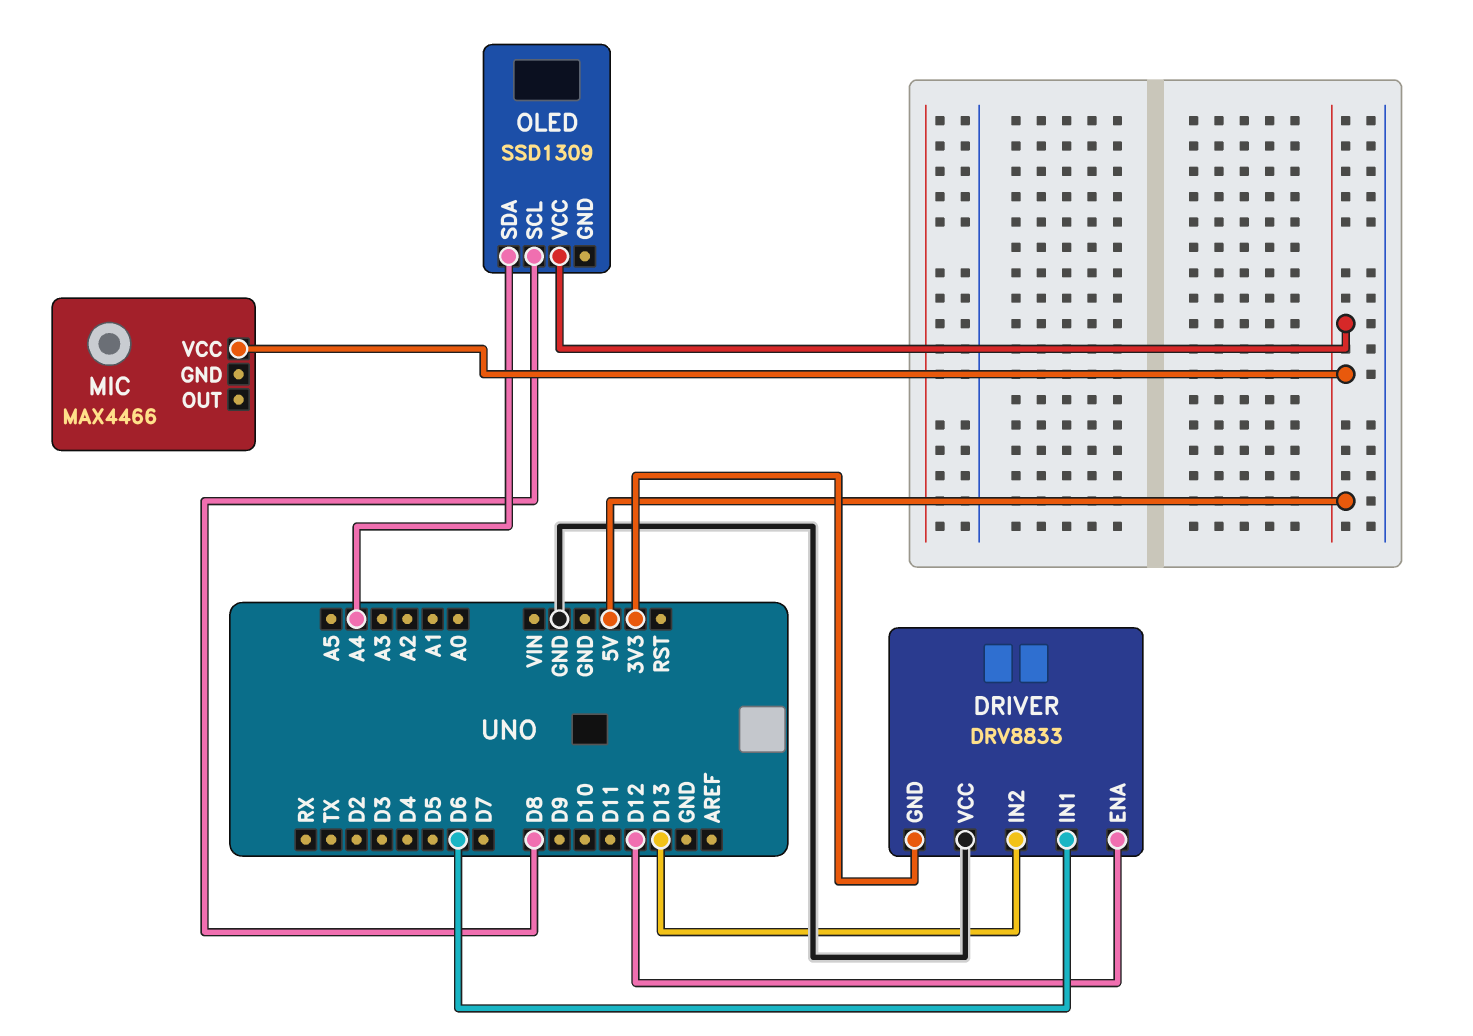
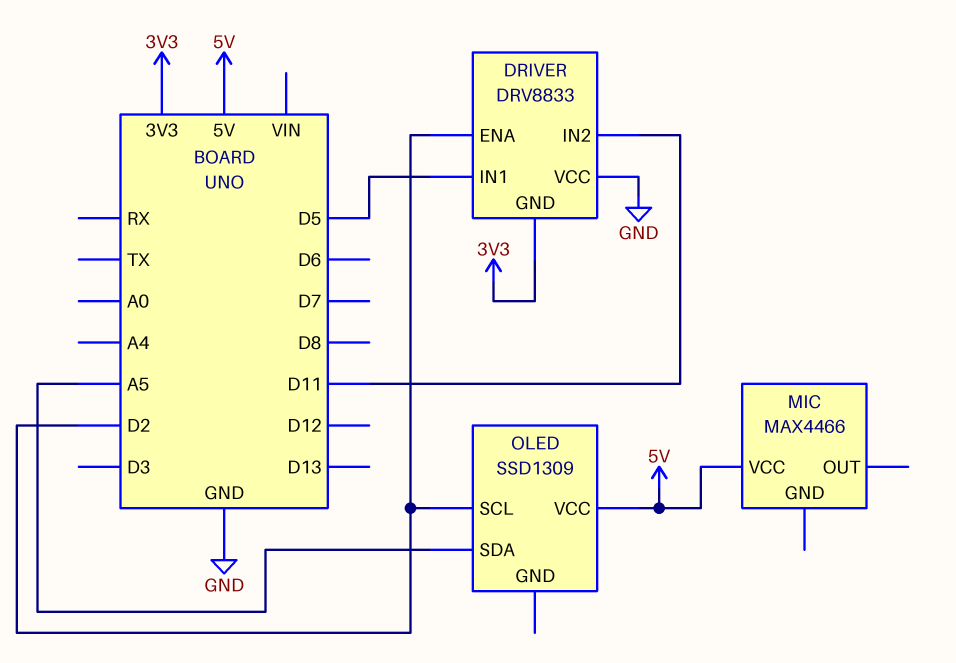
DRIVER pin ENA: D12 -> D2
DRIVER pin IN1: D6 -> D5
DRIVER pin IN2: D13 -> D11
OLED pin SCL: D8 -> D2
OLED pin SDA: A4 -> A5

